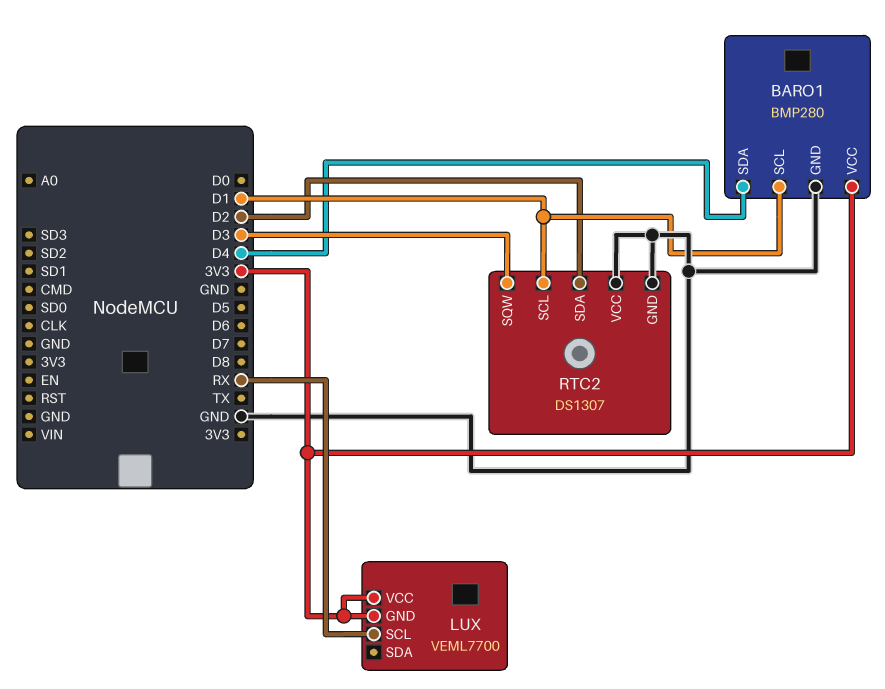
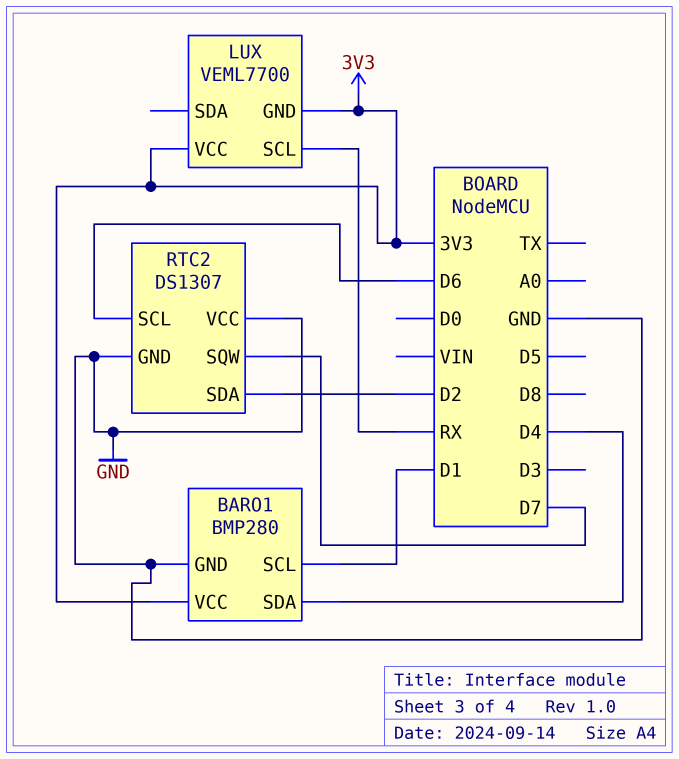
RTC2 pin SCL: D1 -> D6
RTC2 pin SQW: D3 -> D7

